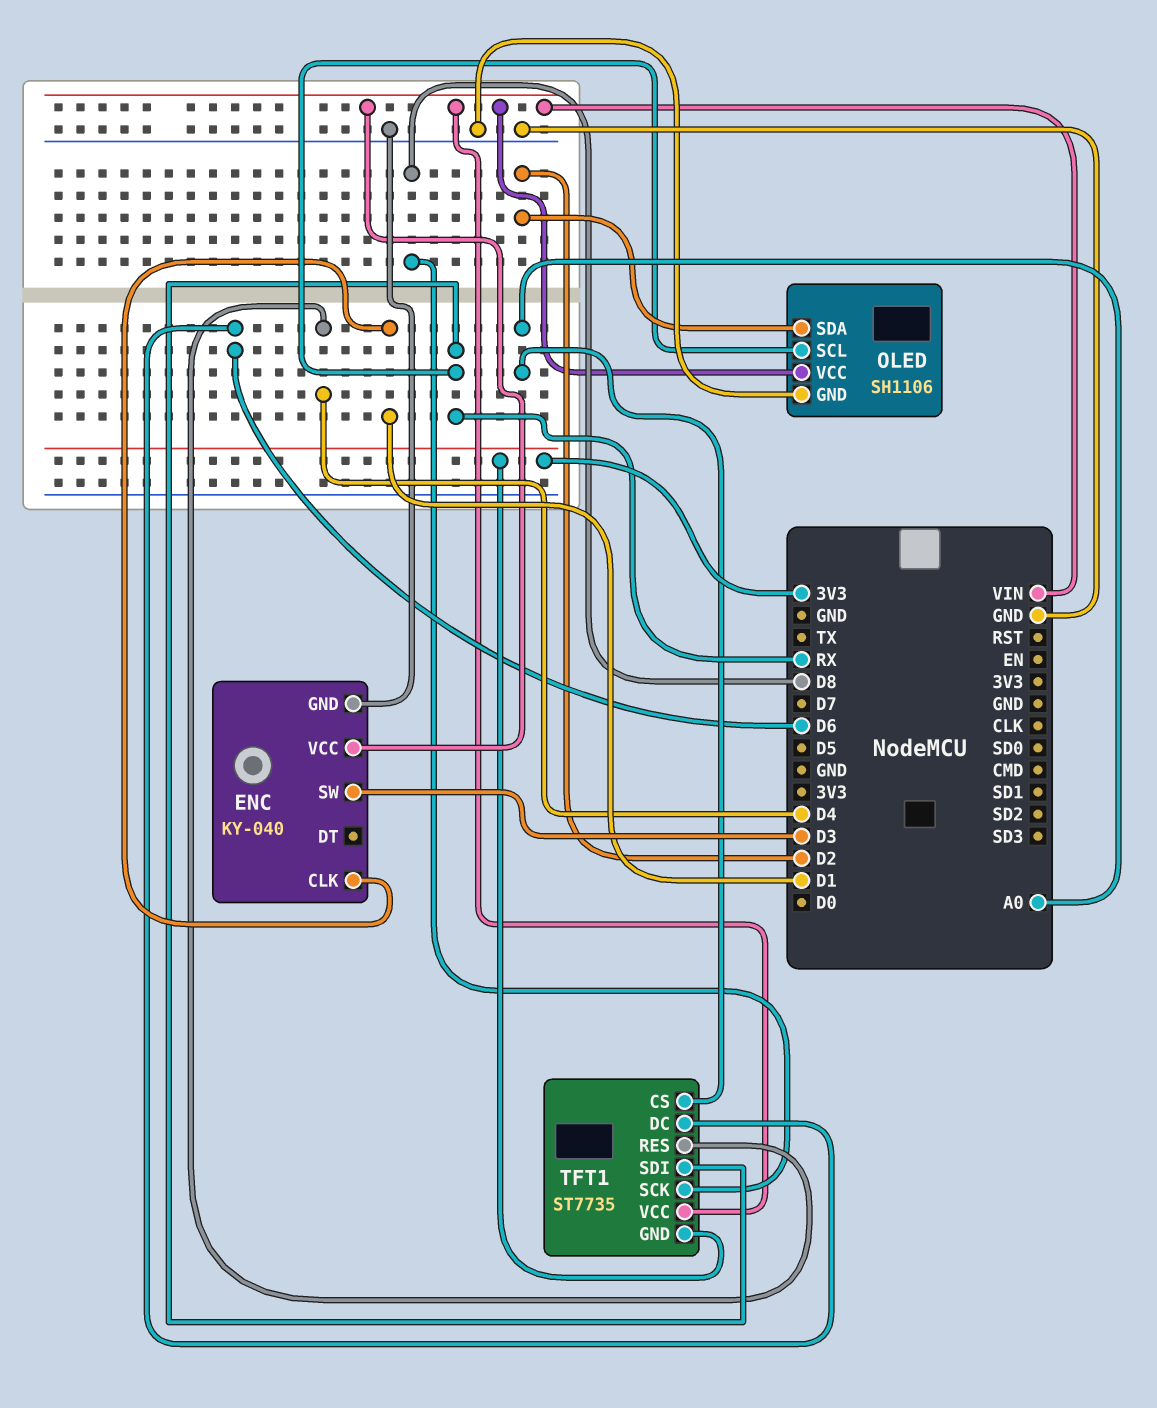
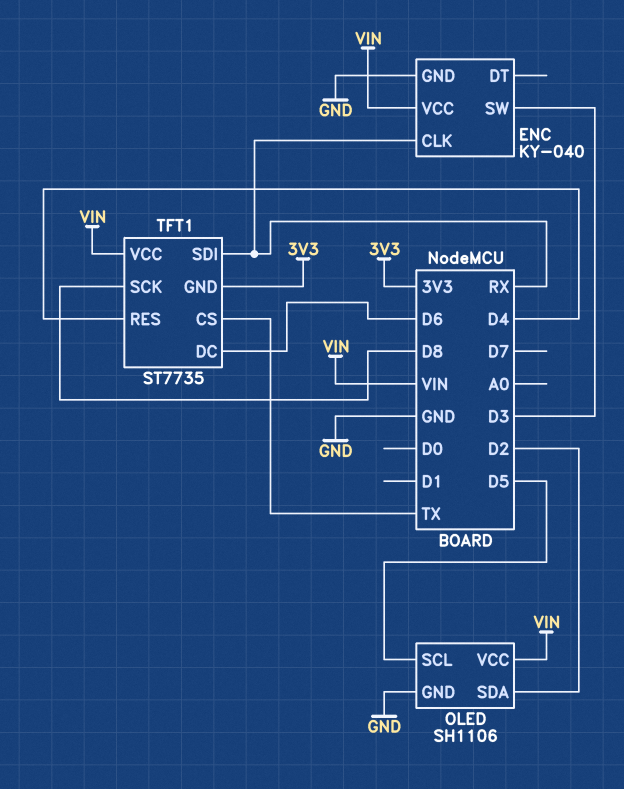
ENC pin CLK: D1 -> RX
OLED pin SCL: RX -> D5
TFT1 pin CS: A0 -> TX

